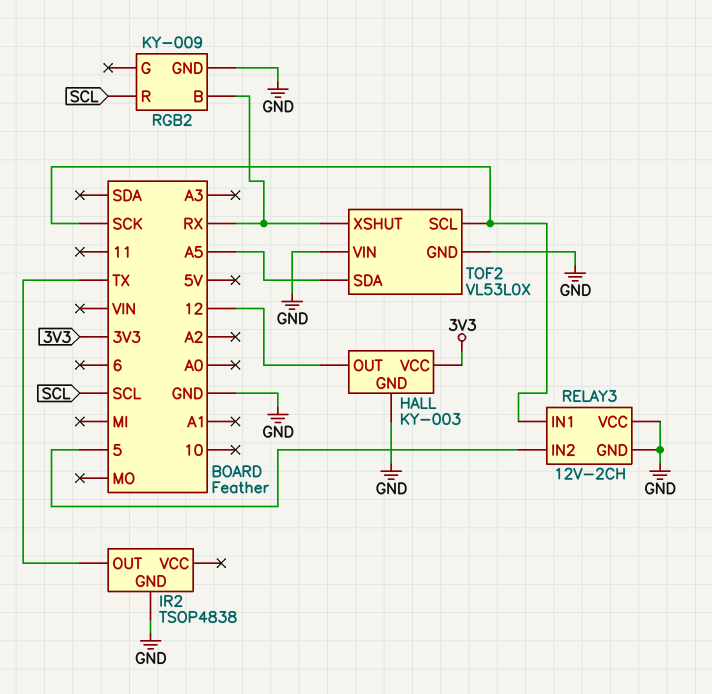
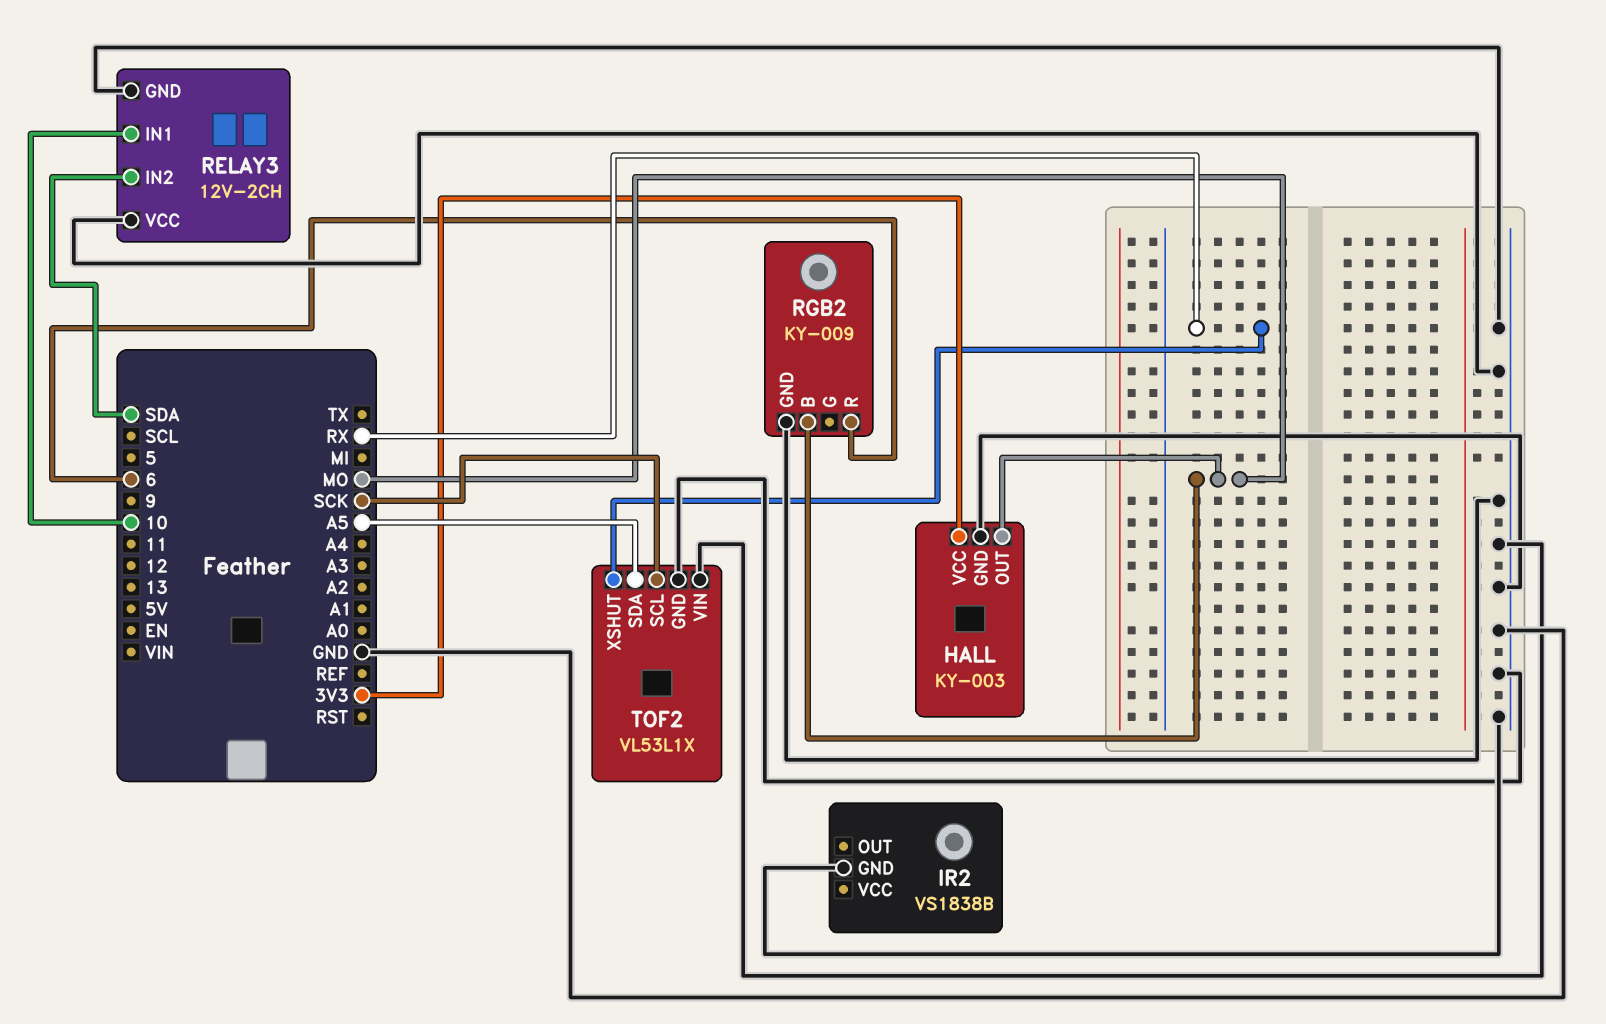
HALL pin OUT: 12 -> MO
IR2: TSOP4838 -> VS1838B
IR2 pin OUT: TX -> none
RELAY3 pin IN1: SCK -> 10
RELAY3 pin IN2: 5 -> SDA
RGB2 pin B: RX -> MO
RGB2 pin R: SCL -> 6
TOF2: VL53L0X -> VL53L1X

